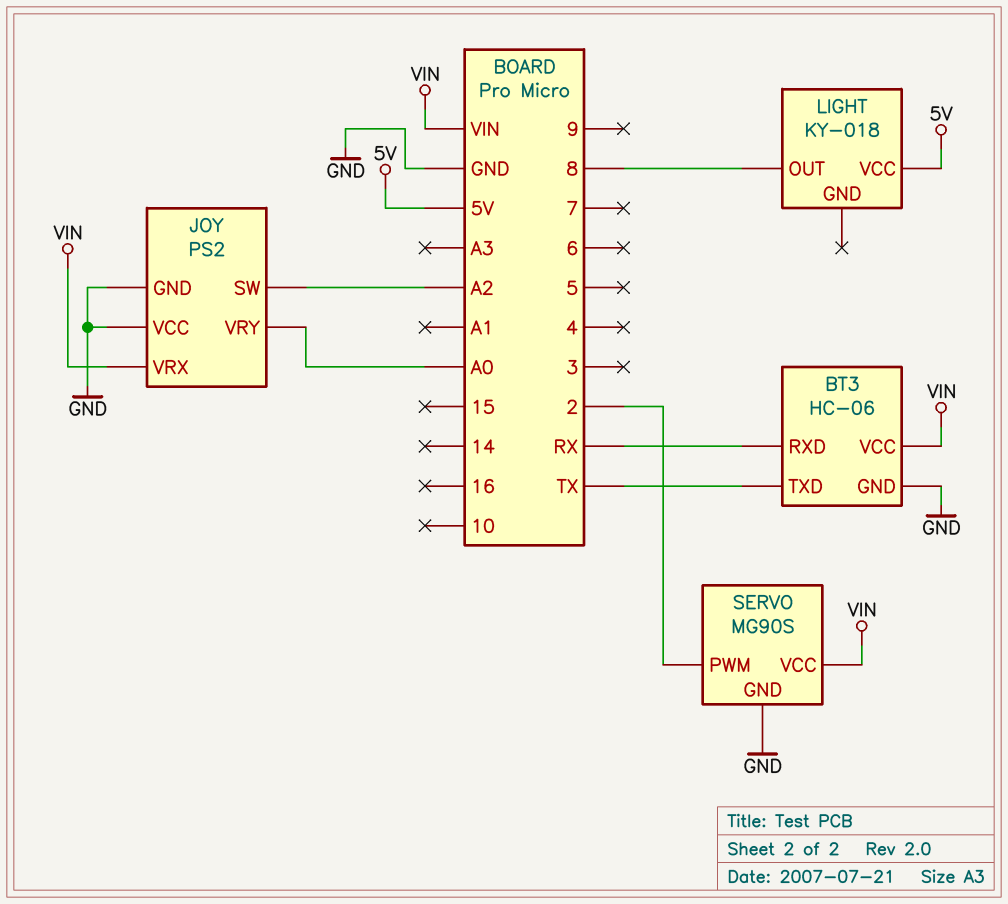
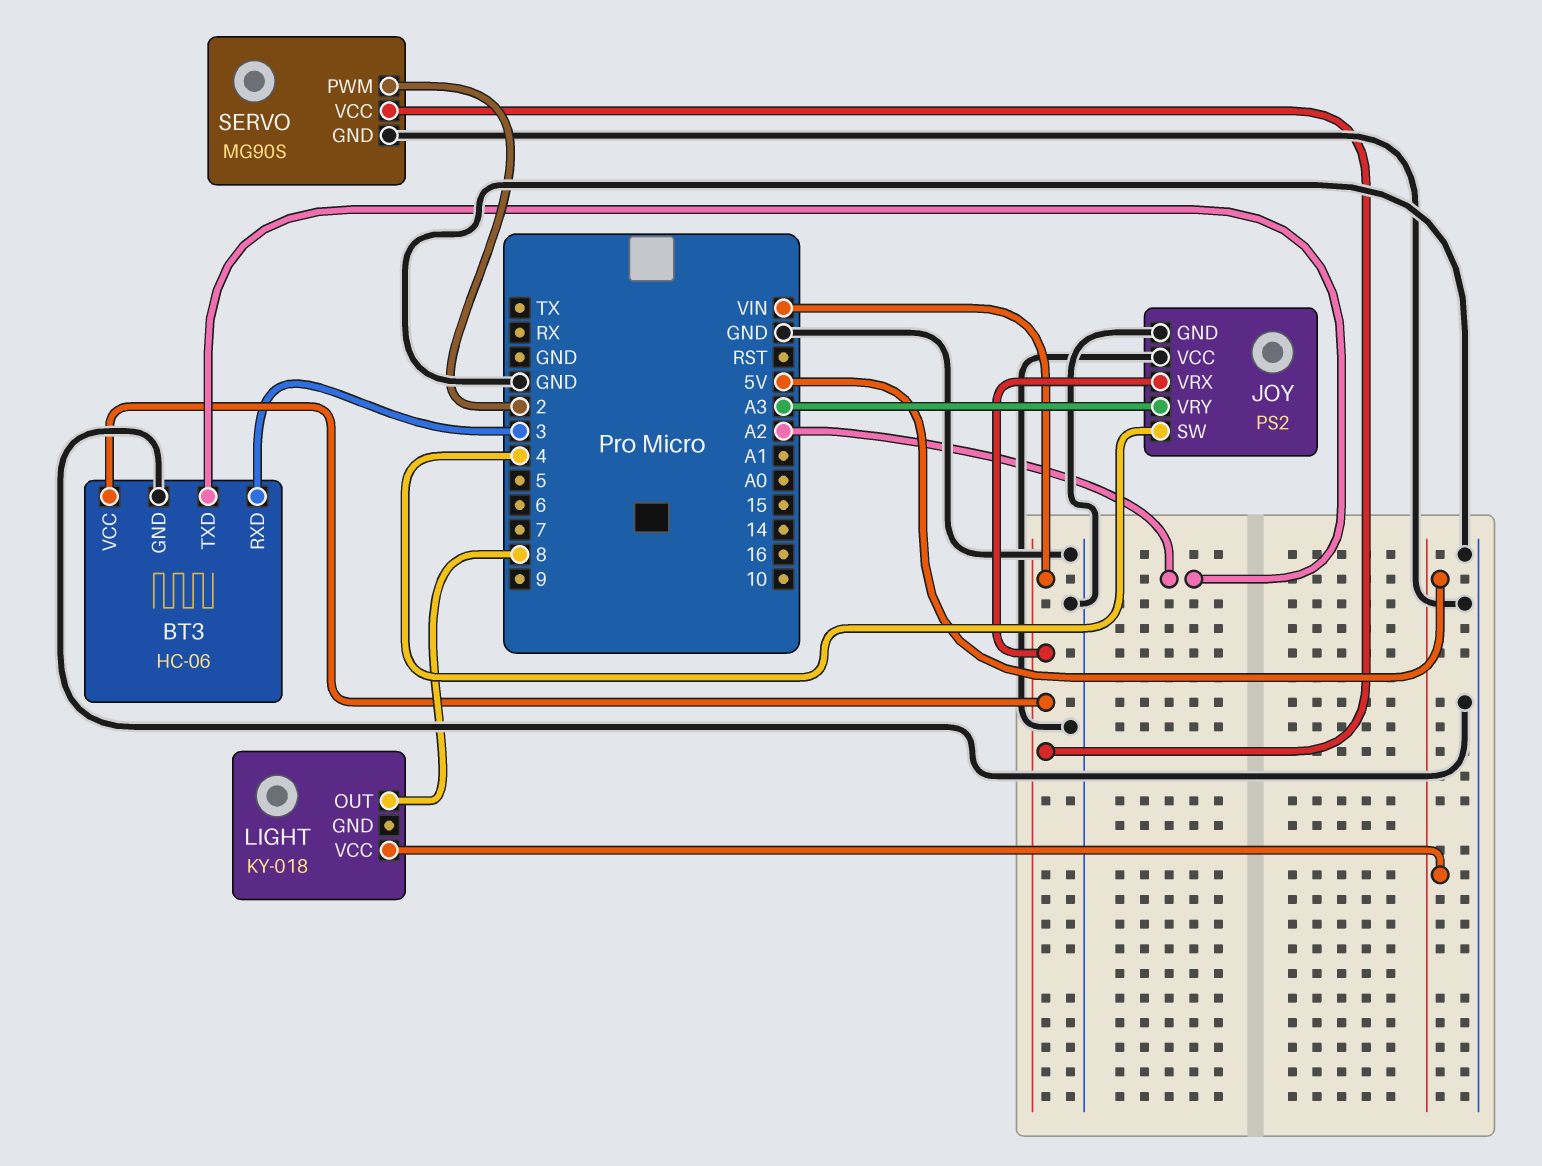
BT3 pin RXD: RX -> 3
BT3 pin TXD: TX -> A2
JOY pin SW: A2 -> 4
JOY pin VRY: A0 -> A3

